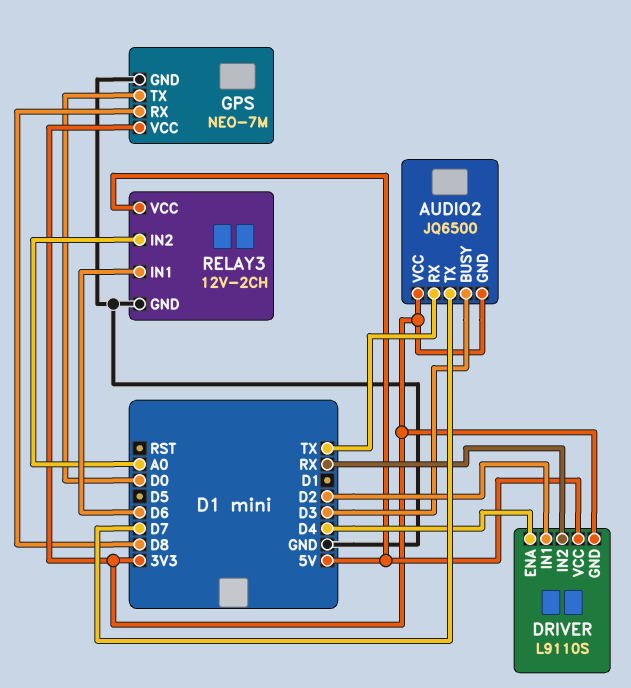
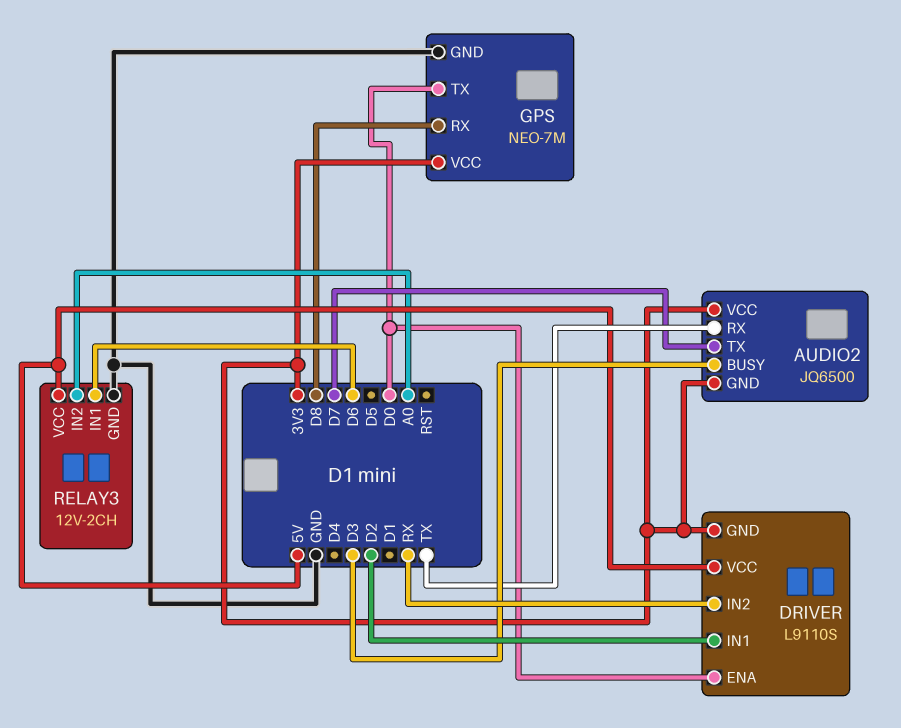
DRIVER pin ENA: D4 -> D0

